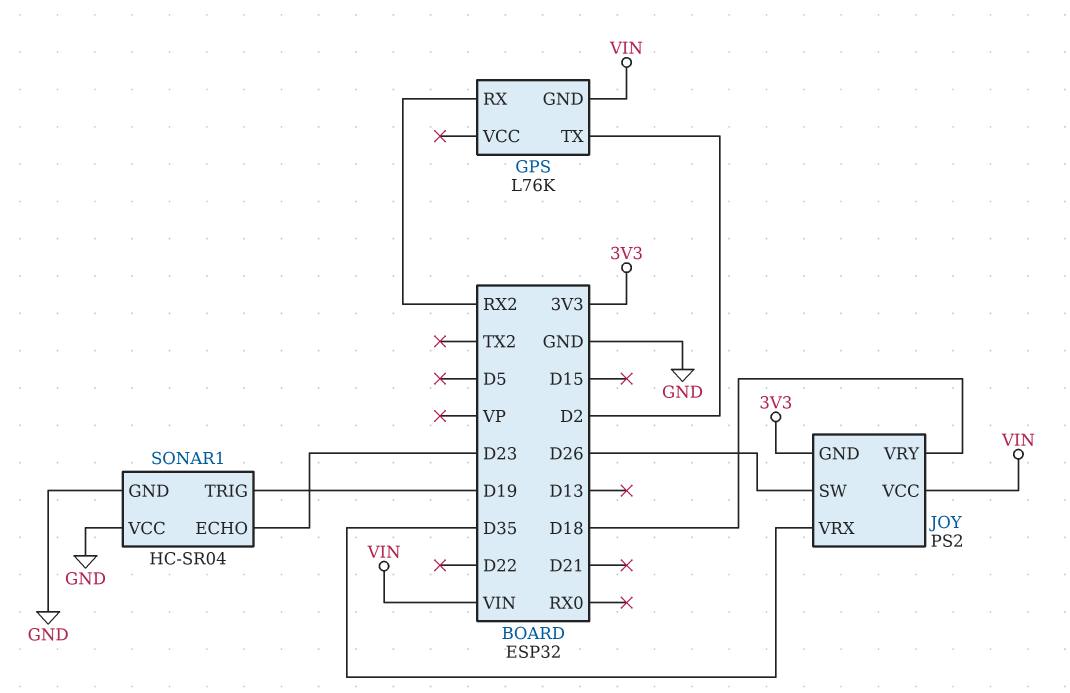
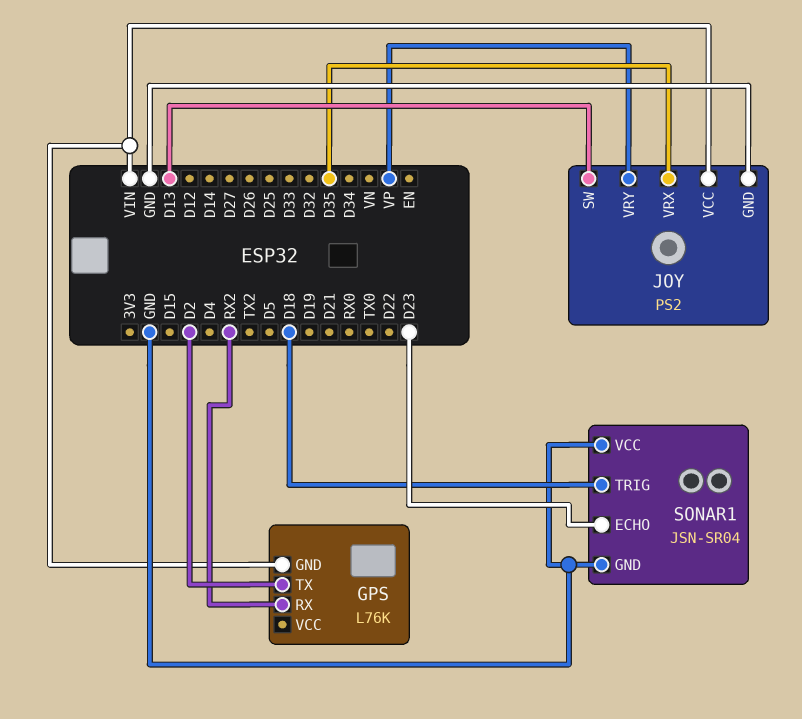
JOY pin GND: 3V3 -> GND
JOY pin SW: D26 -> D13
JOY pin VRY: D18 -> VP
SONAR1: HC-SR04 -> JSN-SR04
SONAR1 pin TRIG: D19 -> D18

